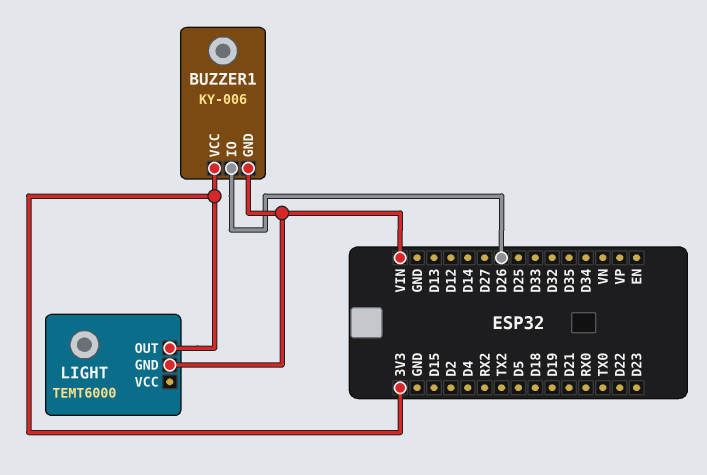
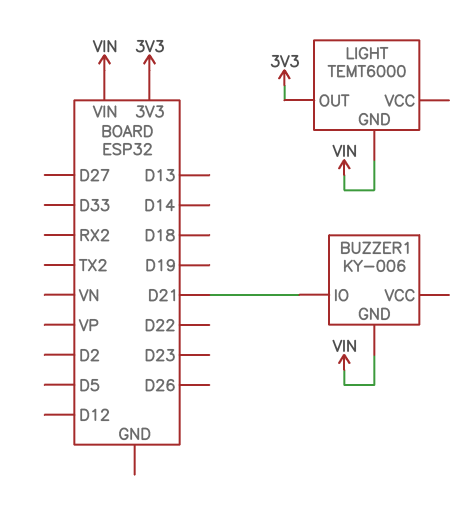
BUZZER1 pin IO: D26 -> D21
BUZZER1 pin VCC: 3V3 -> none

